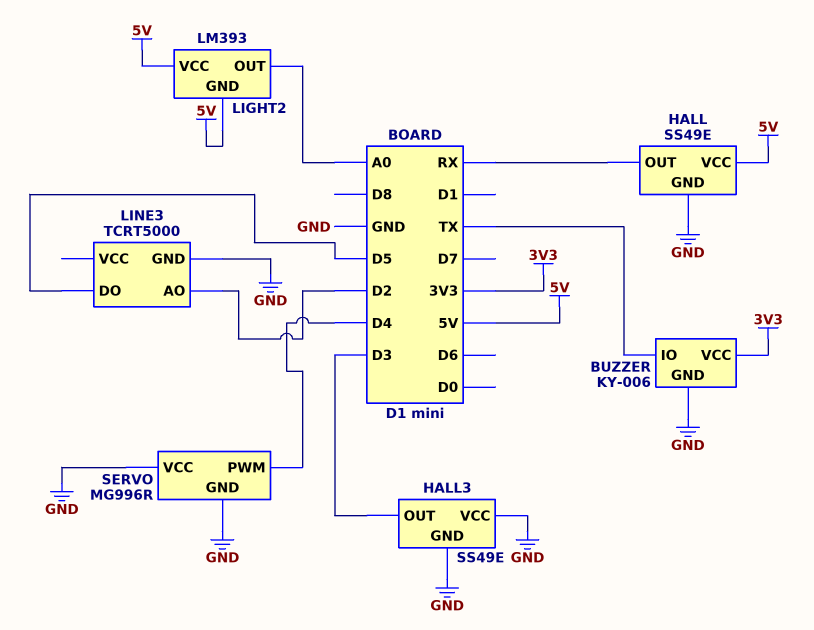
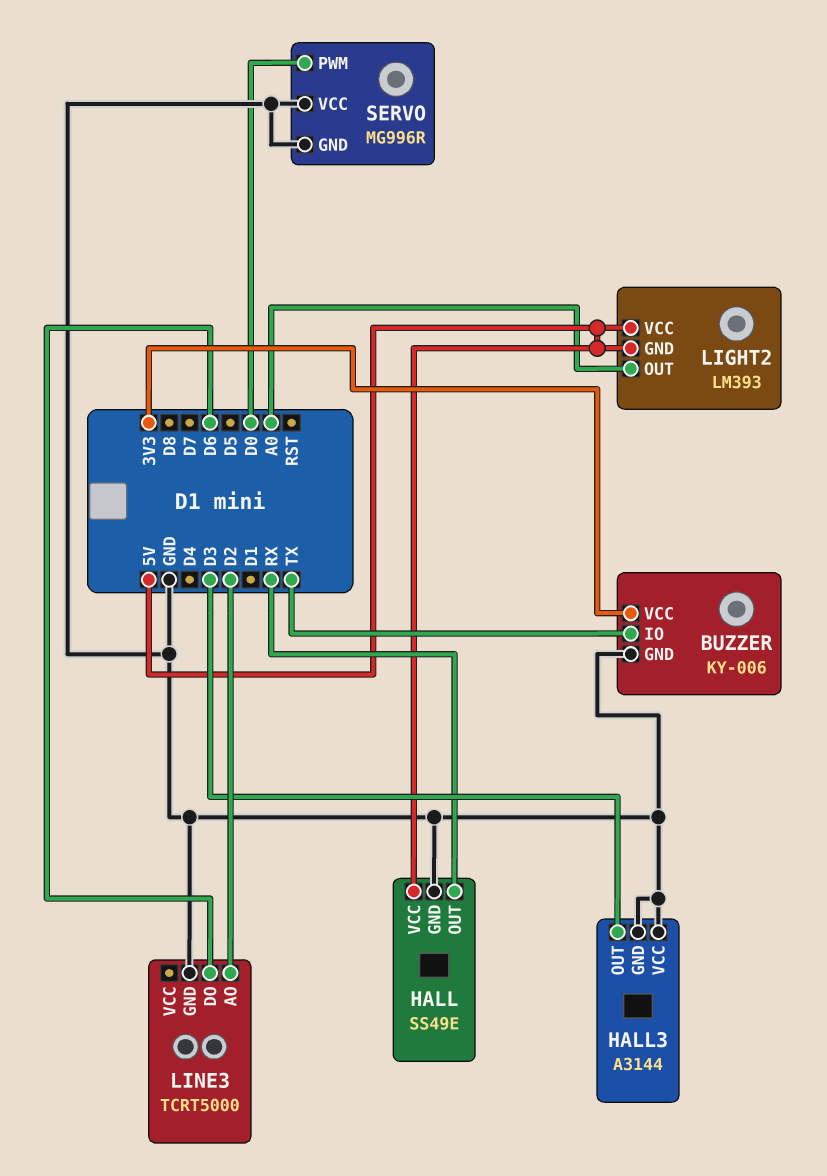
HALL3: SS49E -> A3144
LINE3 pin DO: D5 -> D6
SERVO pin PWM: D4 -> D0

